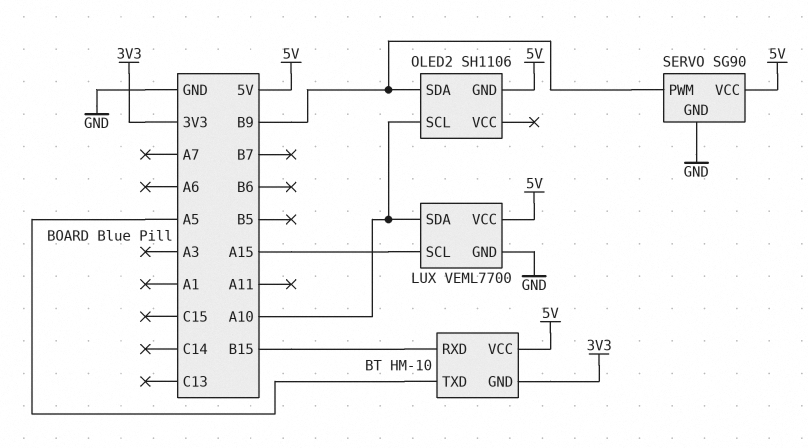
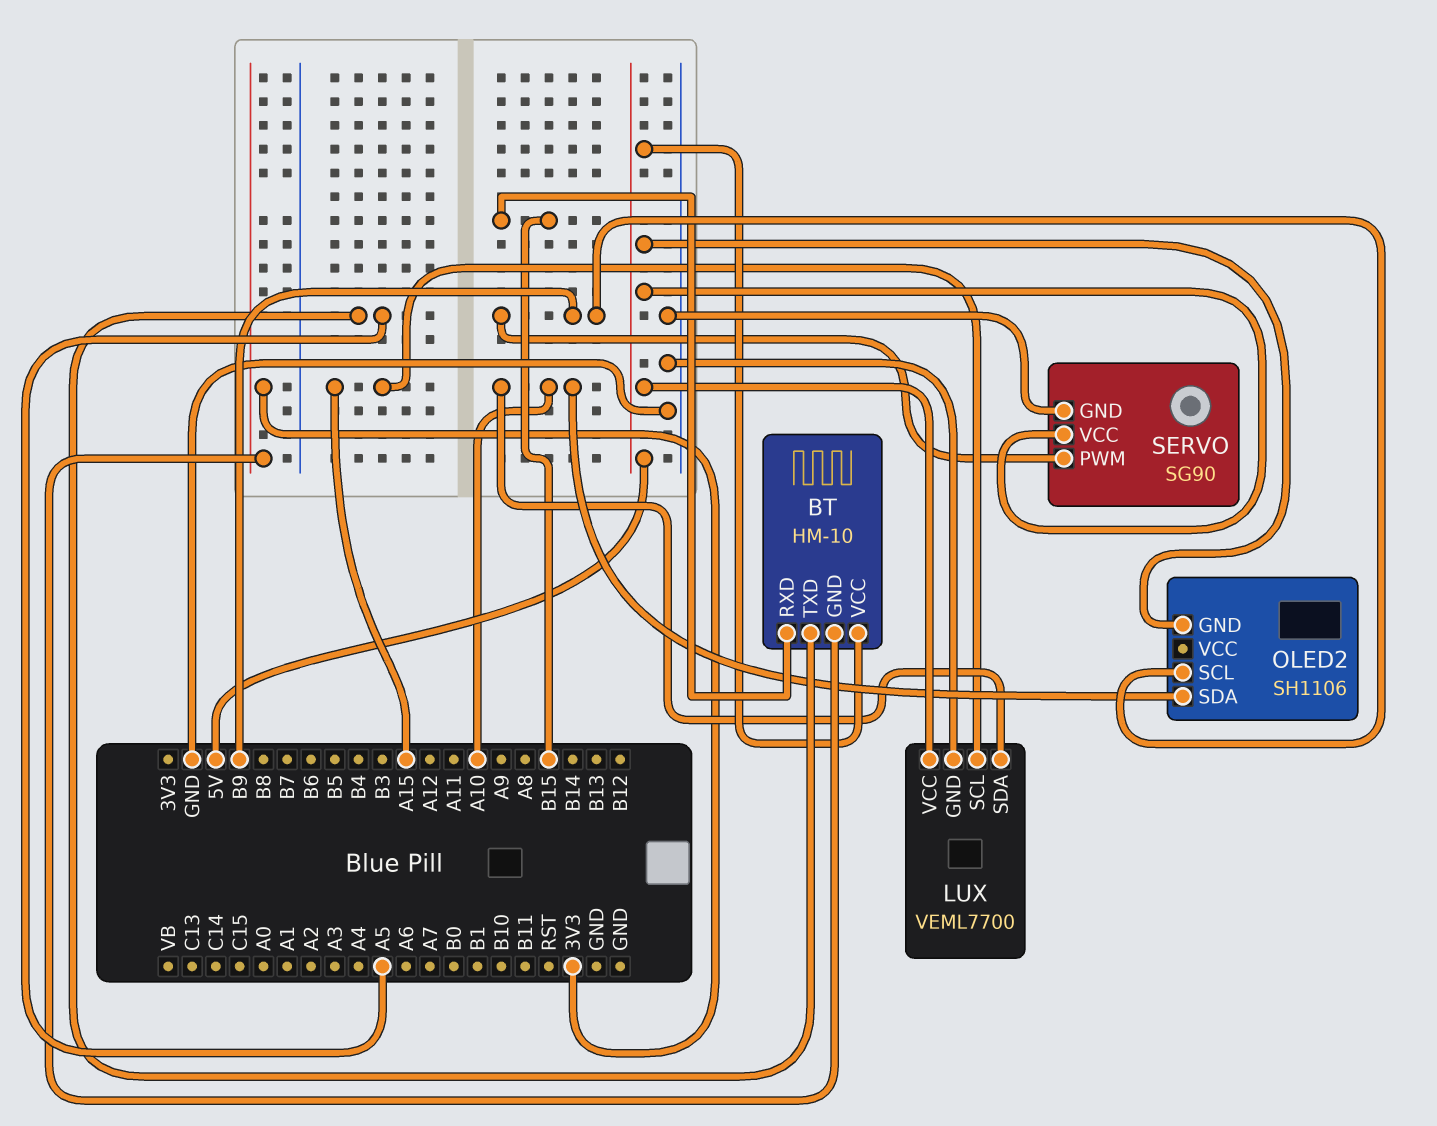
OLED2 pin SCL: A10 -> B9
OLED2 pin SDA: B9 -> A10

